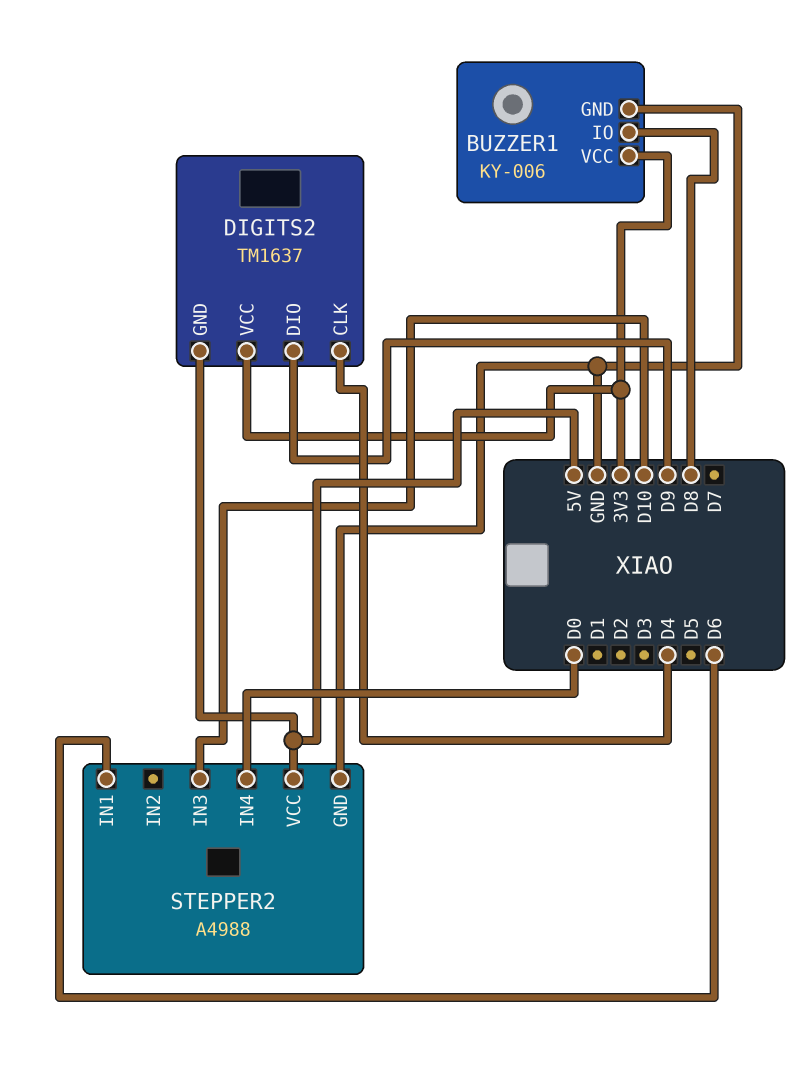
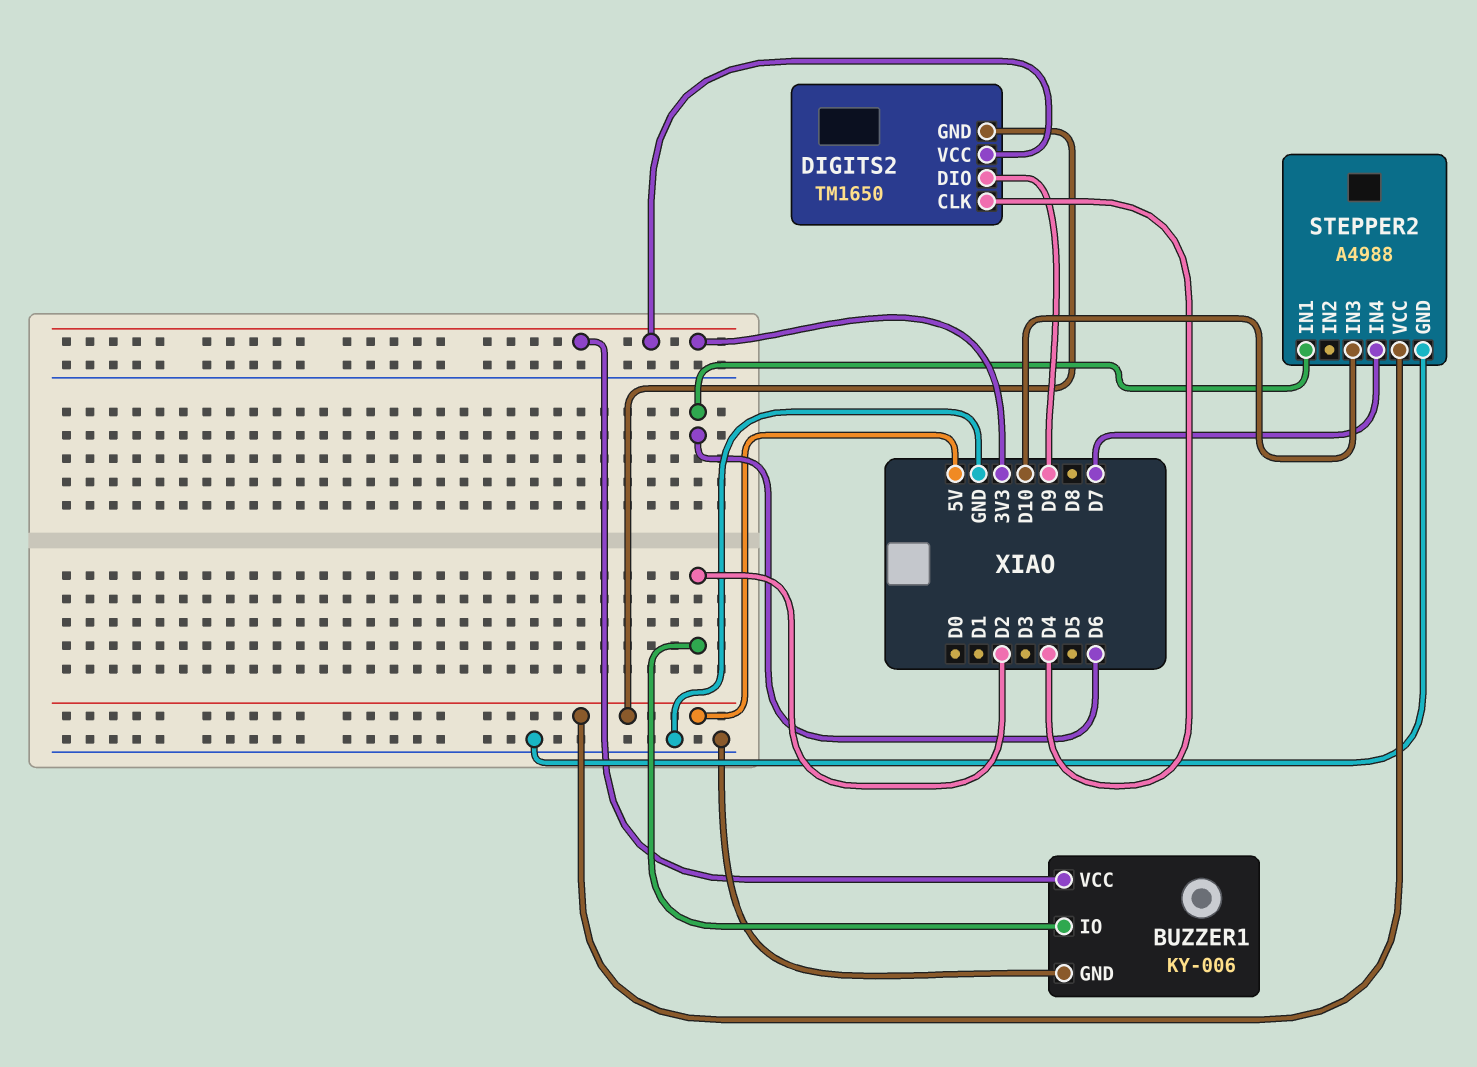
BUZZER1 pin IO: D8 -> D2
DIGITS2: TM1637 -> TM1650
STEPPER2 pin IN4: D0 -> D7

